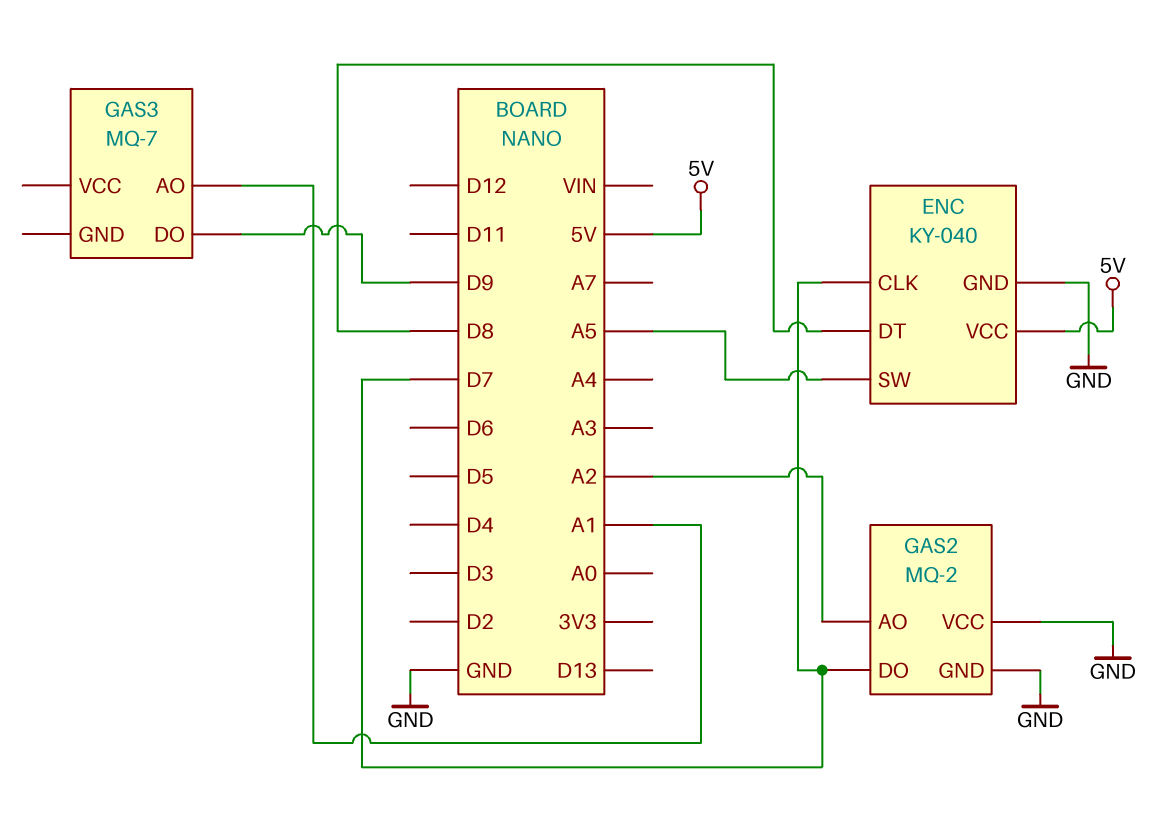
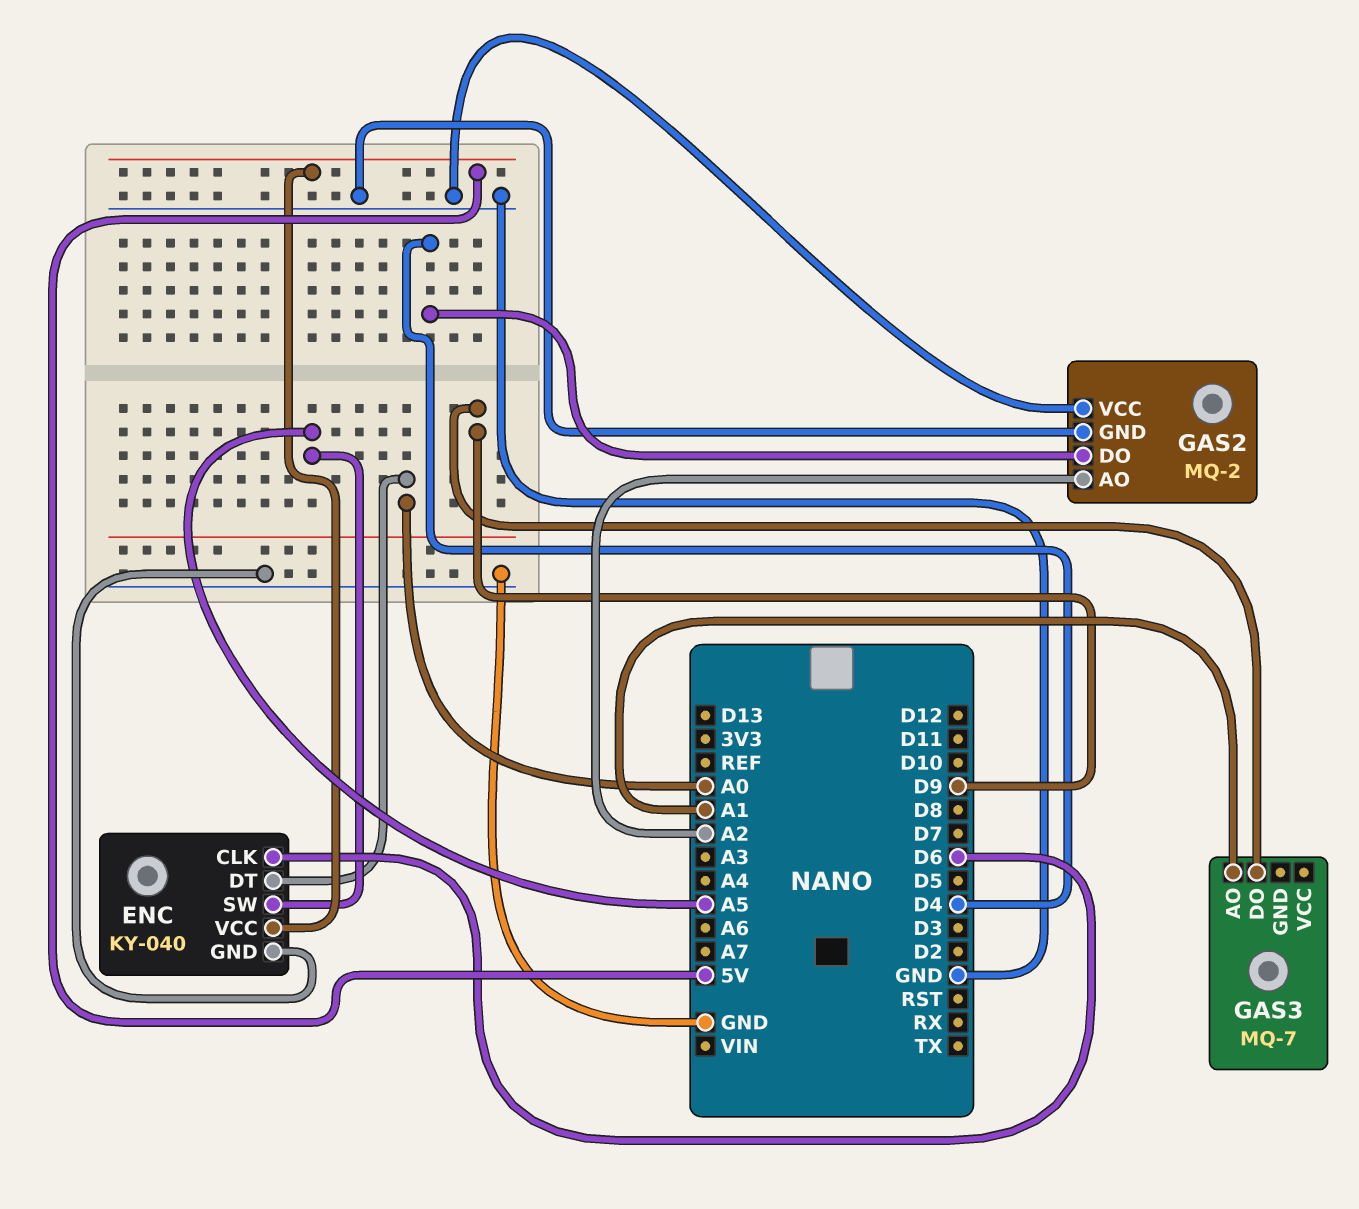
ENC pin CLK: D7 -> D6
ENC pin DT: D8 -> A0
GAS2 pin DO: D7 -> D4

